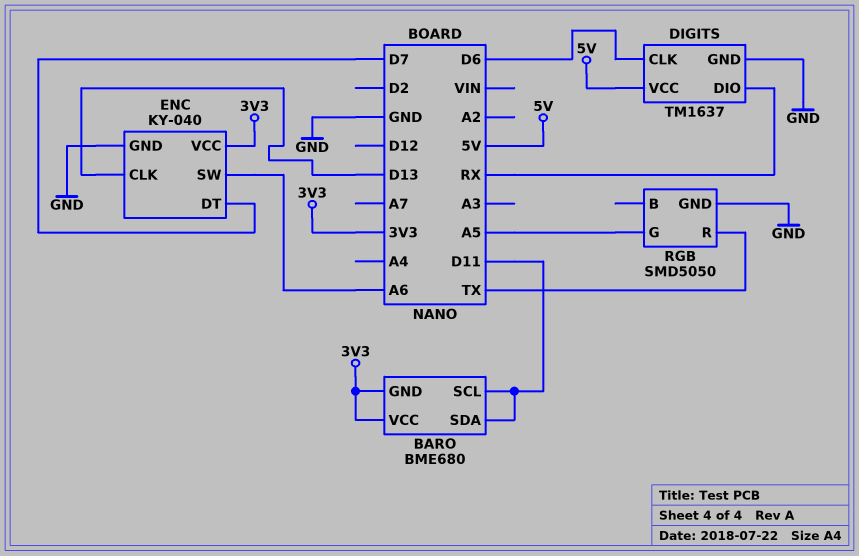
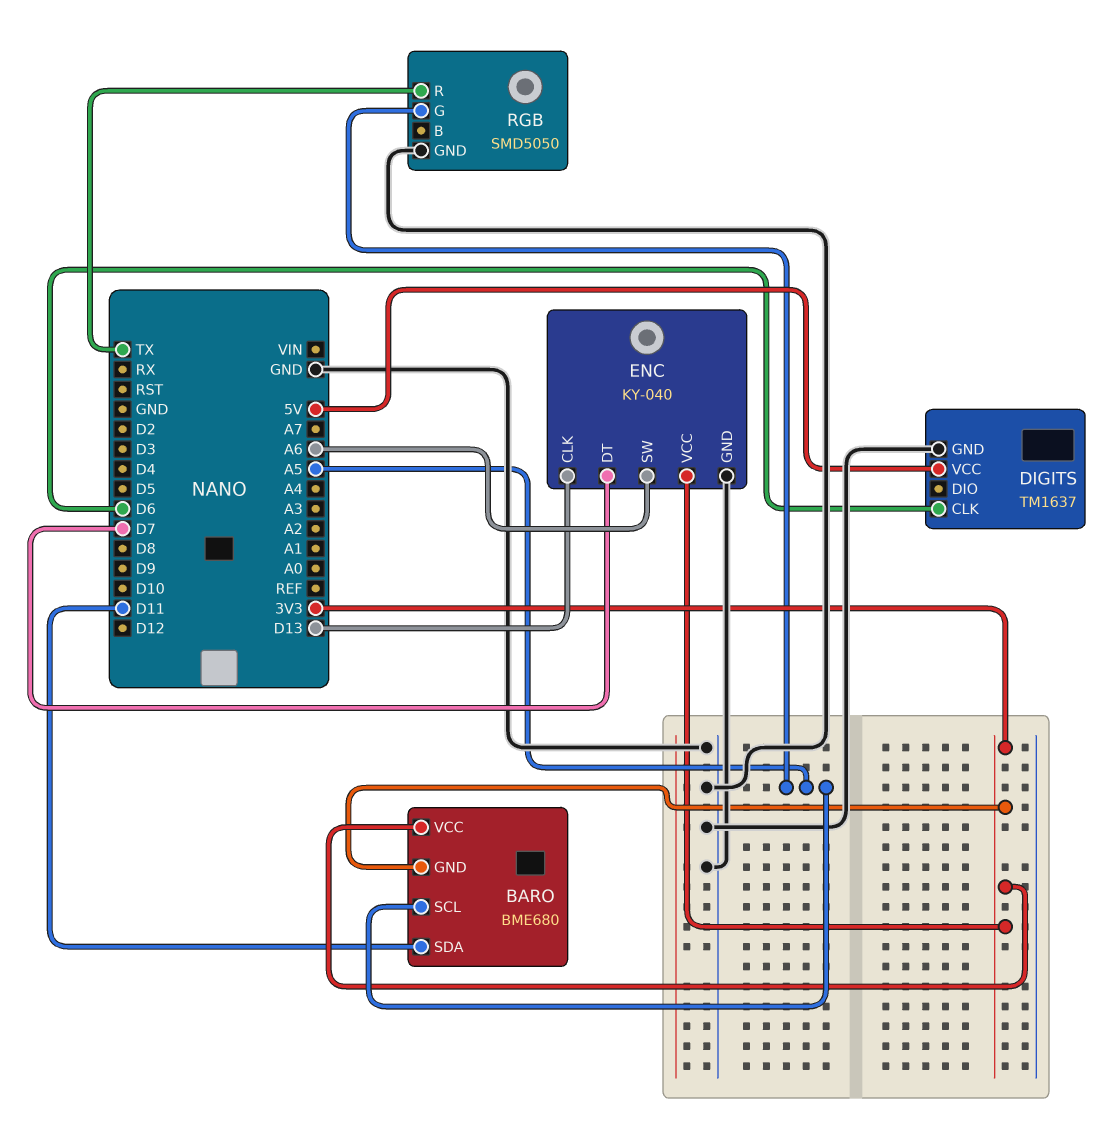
BARO pin SCL: D11 -> A5
DIGITS pin DIO: RX -> none

